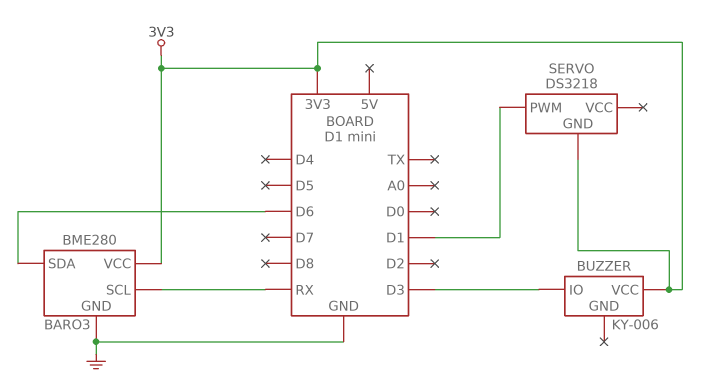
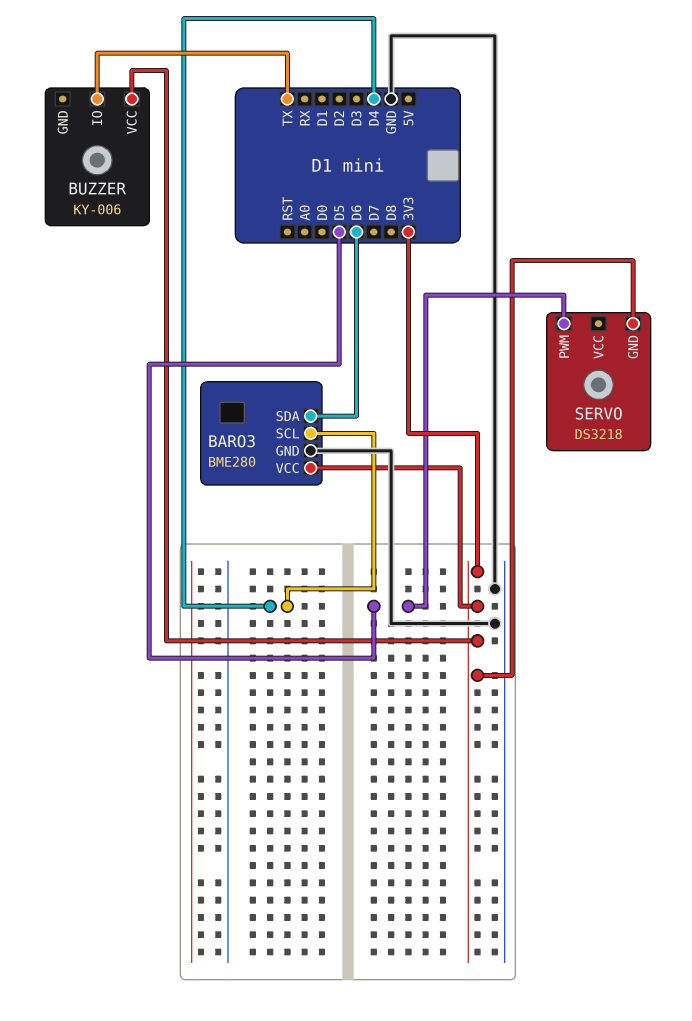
BARO3 pin SCL: RX -> D4
BUZZER pin IO: D3 -> TX
SERVO pin PWM: D1 -> D5

